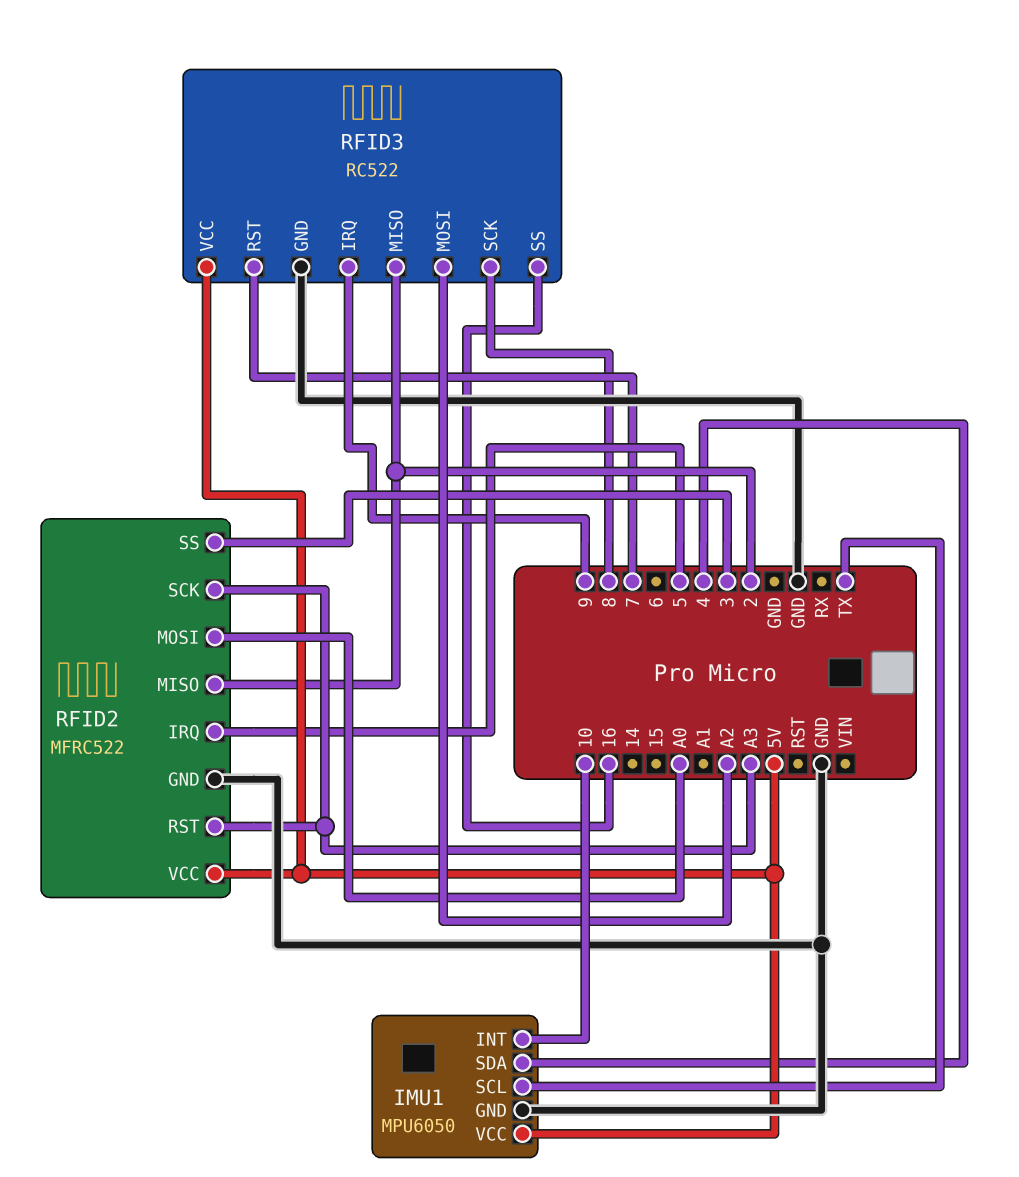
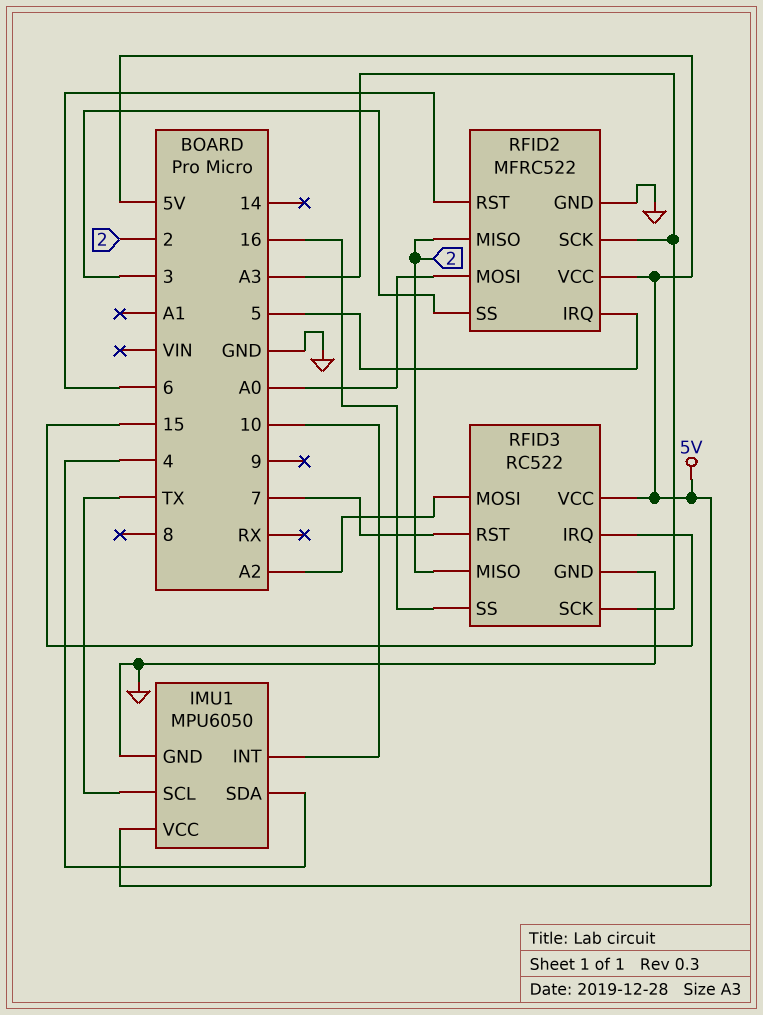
RFID2 pin RST: A3 -> 6
RFID3 pin IRQ: 9 -> 15
RFID3 pin SCK: 8 -> A3

